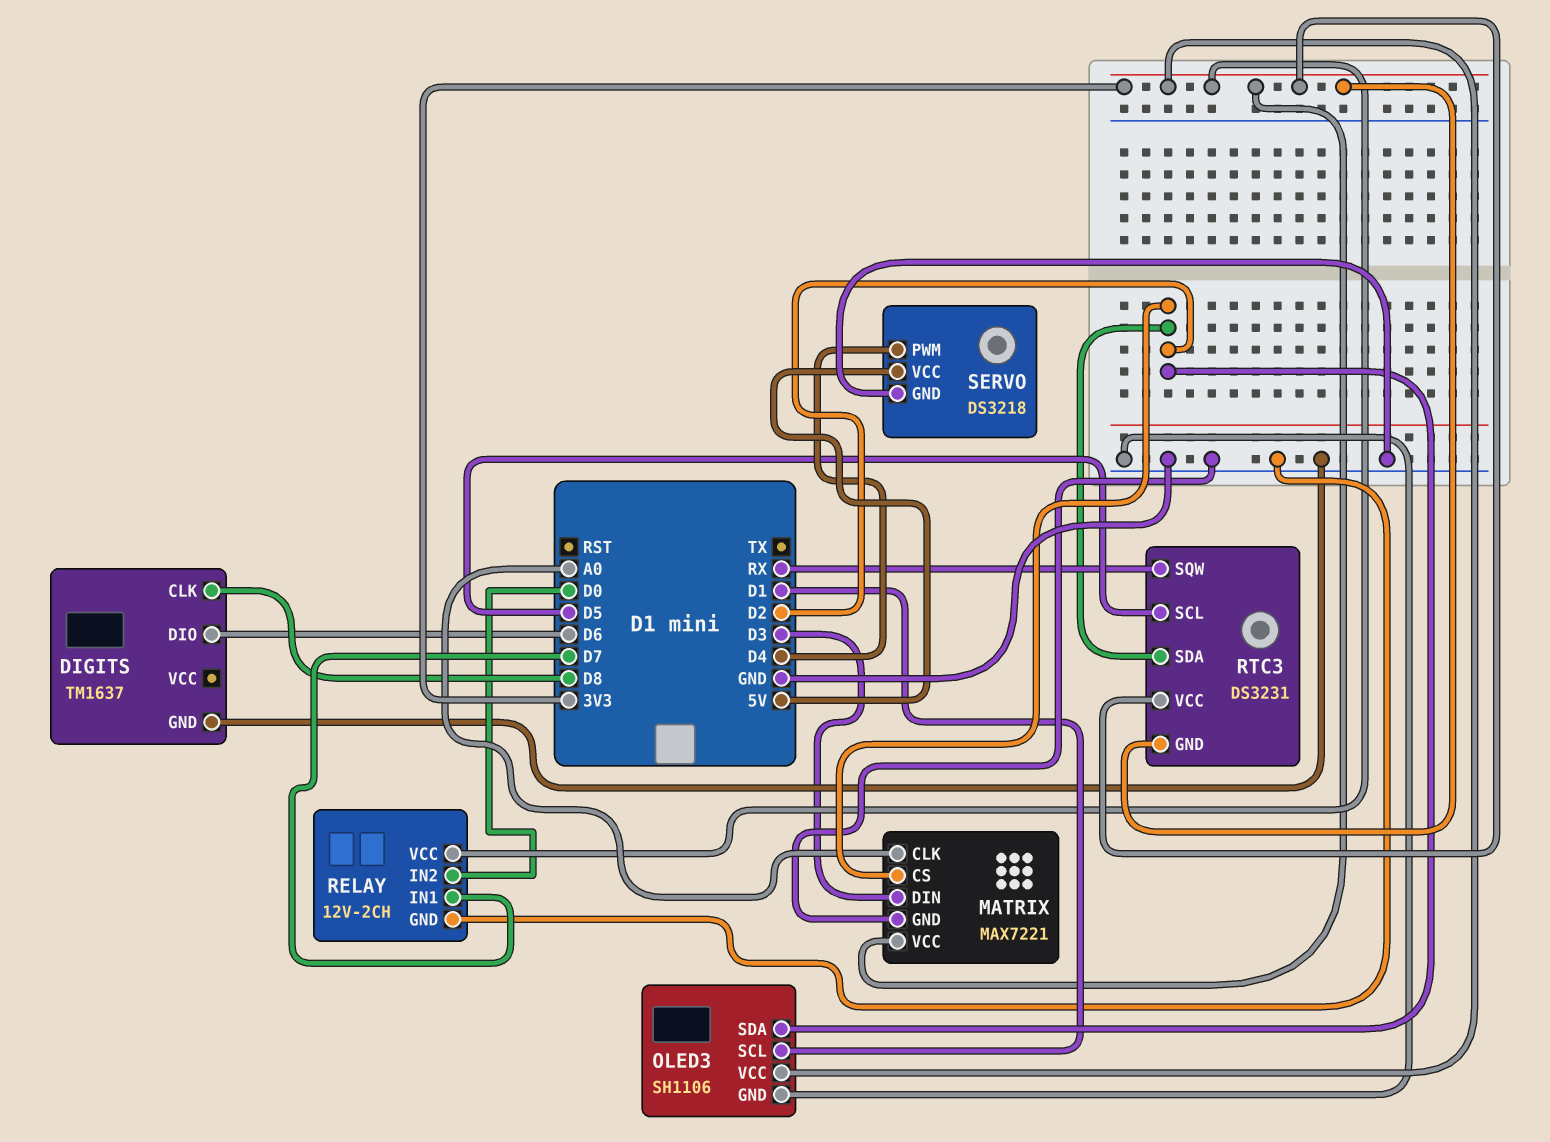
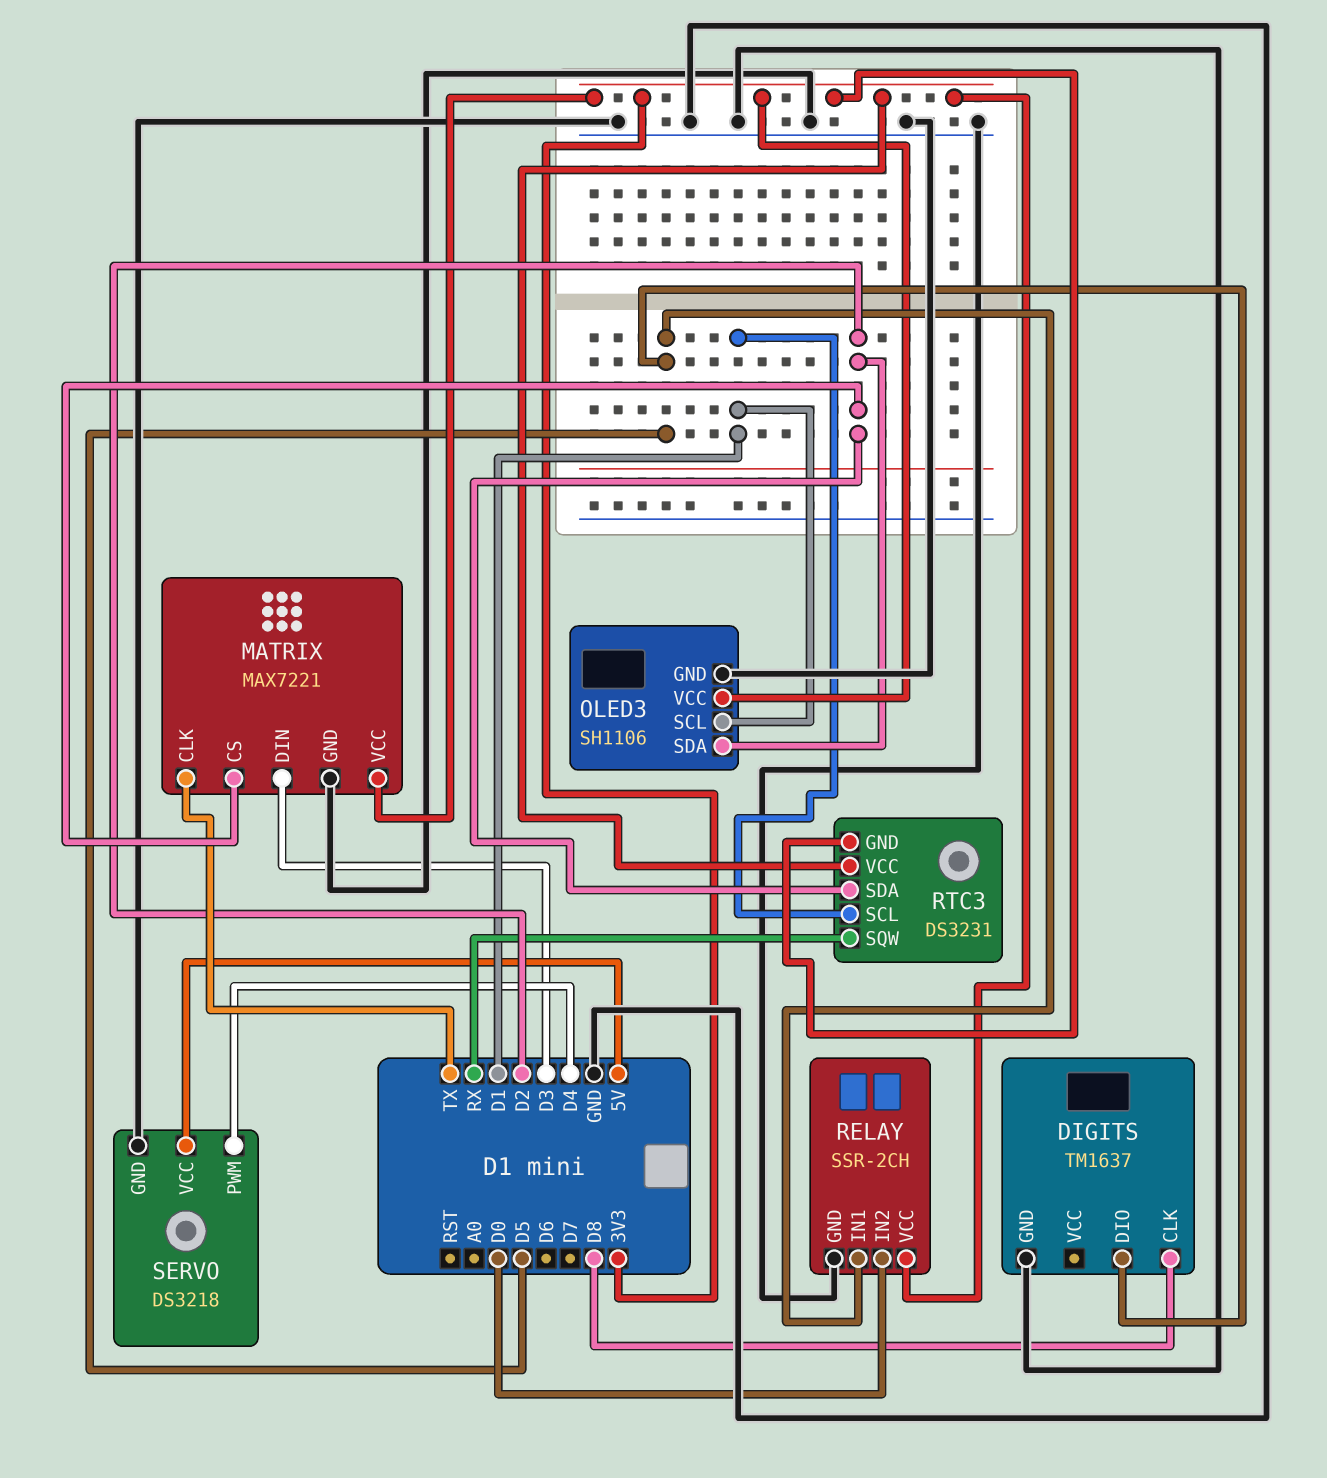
DIGITS pin DIO: D6 -> D5
MATRIX pin CLK: A0 -> TX
RELAY: 12V-2CH -> SSR-2CH
RELAY pin IN1: D7 -> D5
RTC3 pin SCL: D5 -> D1

